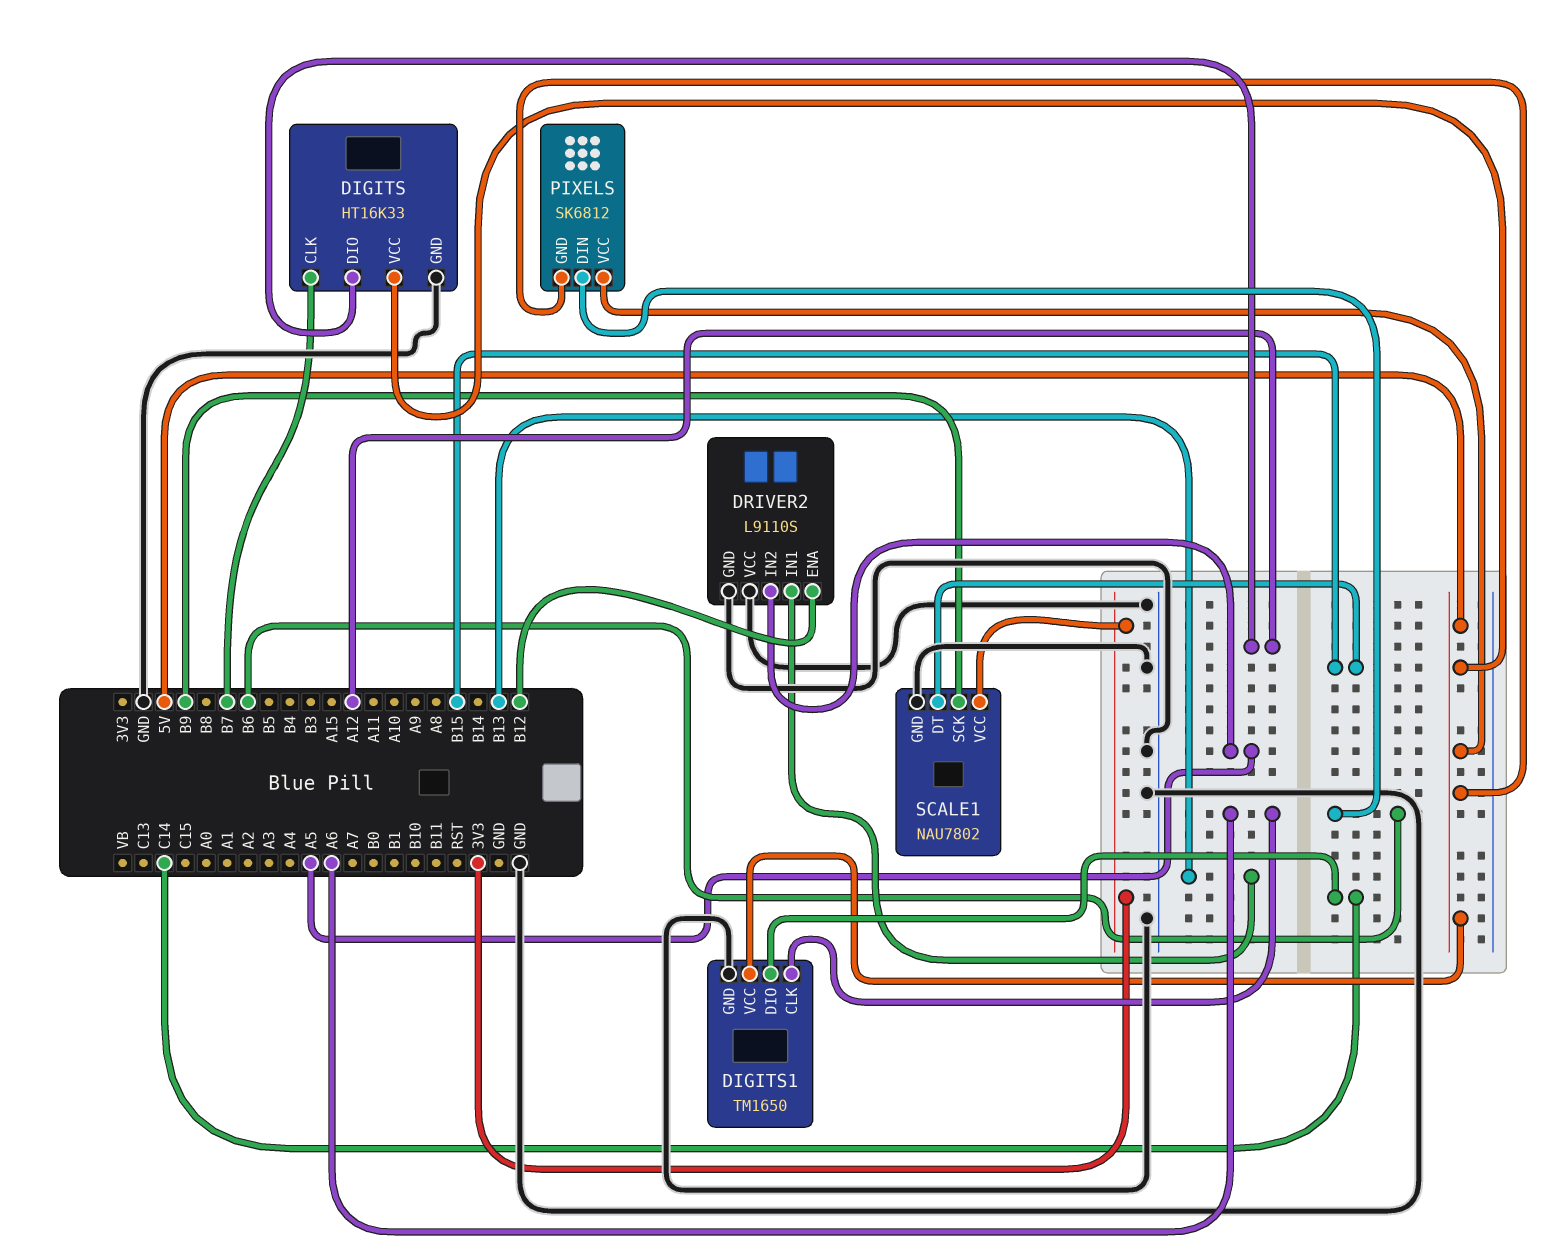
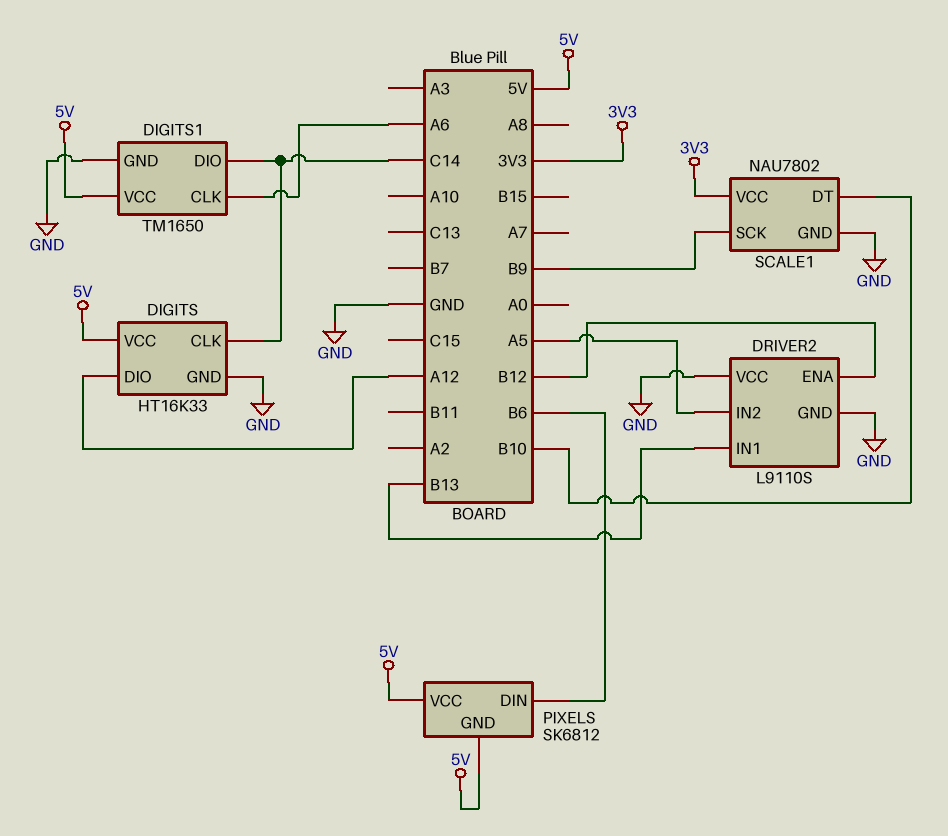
DIGITS pin CLK: B7 -> C14
SCALE1 pin DT: B15 -> B10

